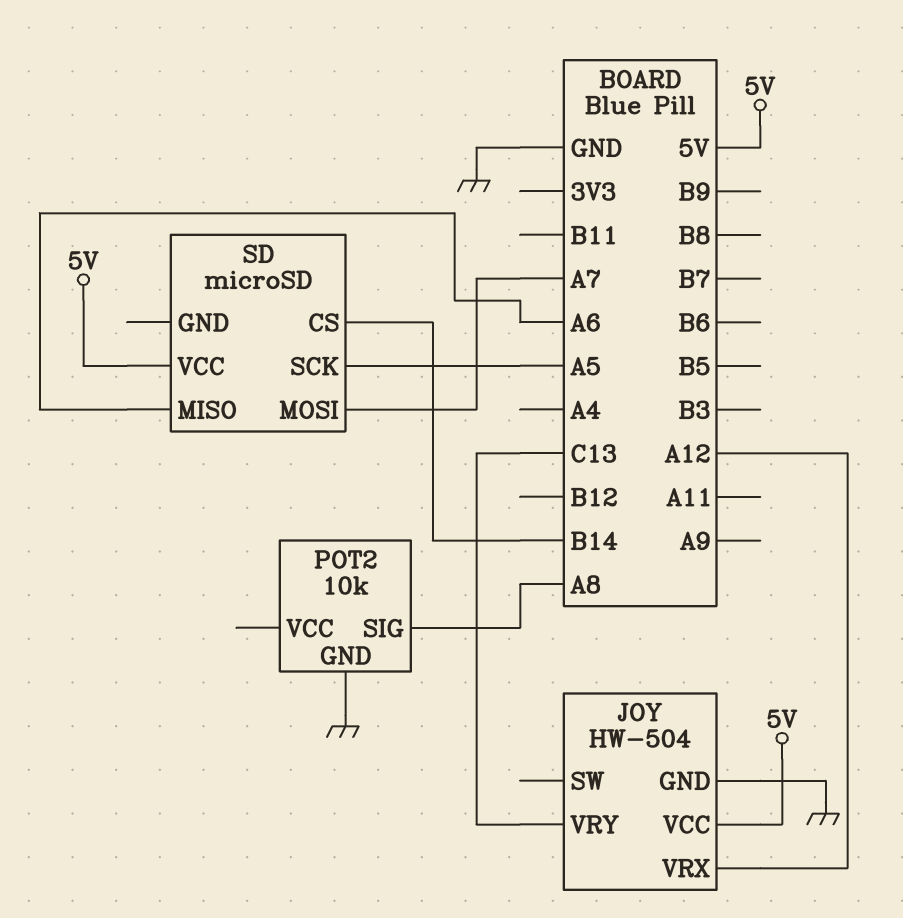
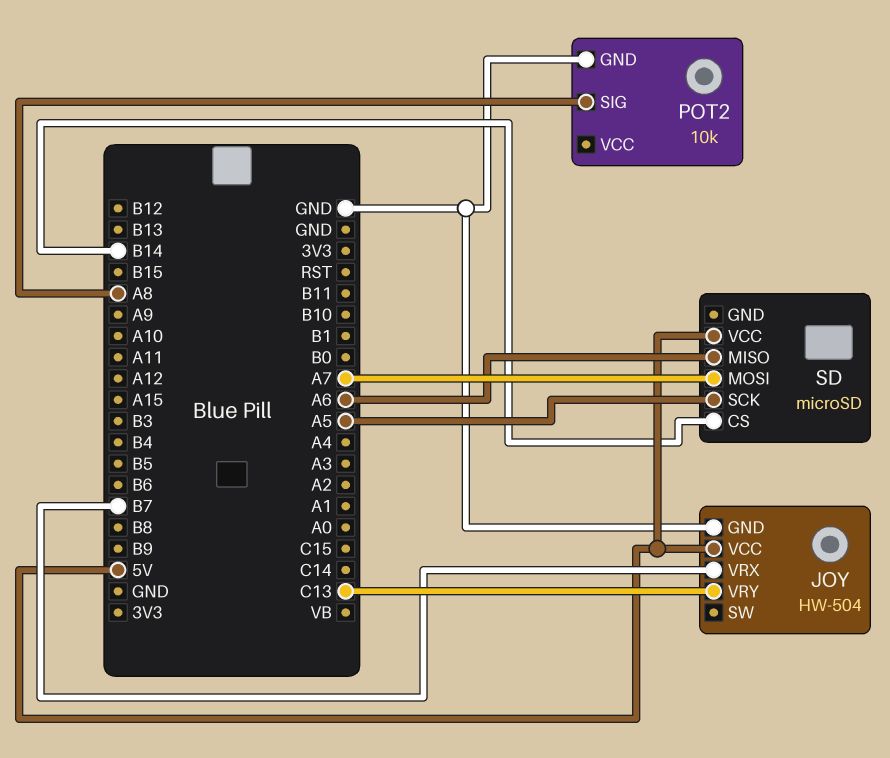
JOY pin VRX: A12 -> B7

